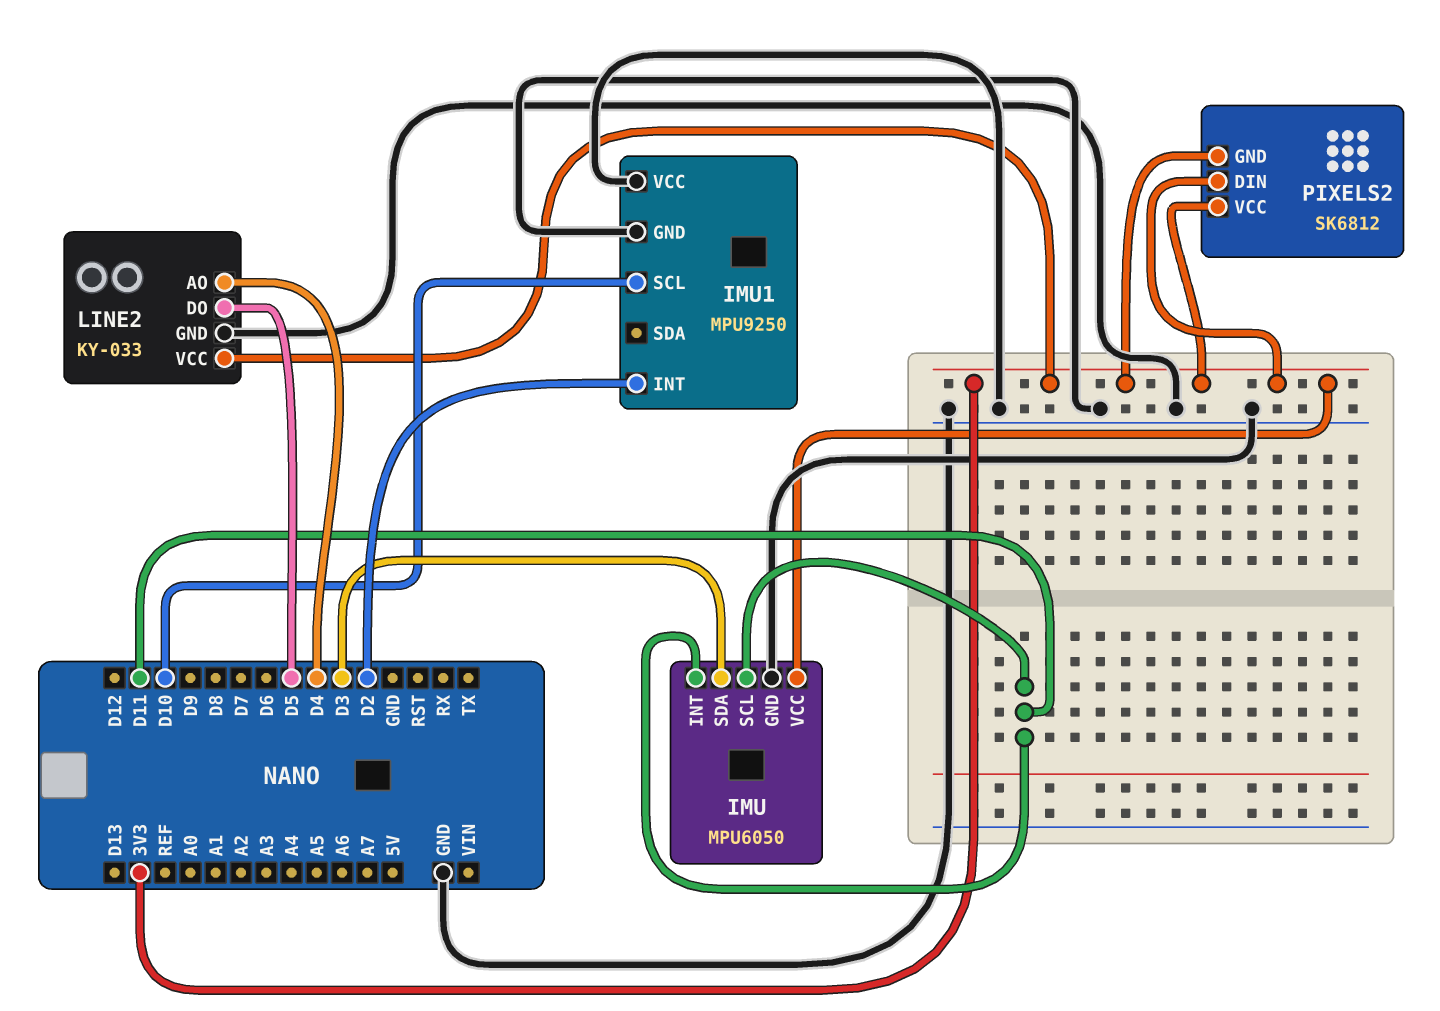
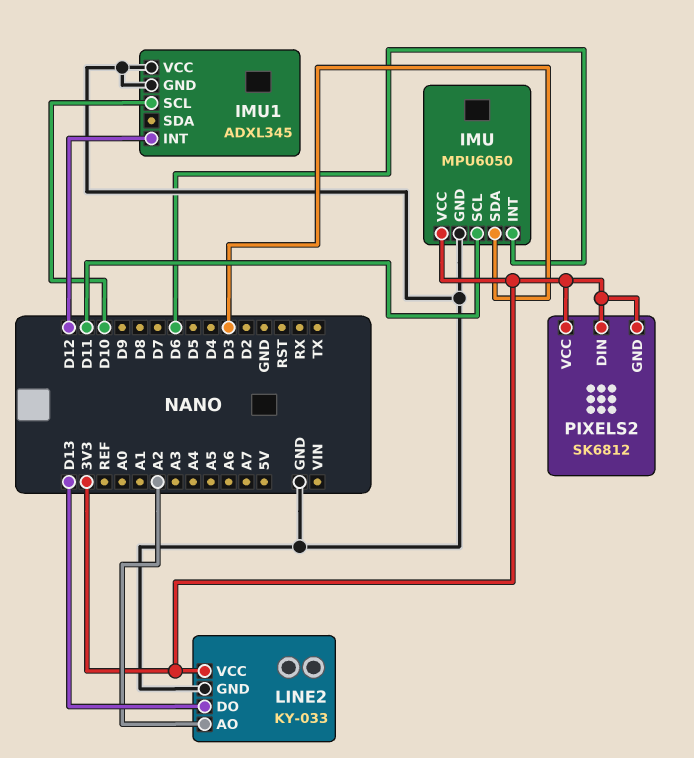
IMU pin INT: D11 -> D6
IMU1: MPU9250 -> ADXL345
IMU1 pin INT: D2 -> D12
LINE2 pin AO: D4 -> A2
LINE2 pin DO: D5 -> D13

